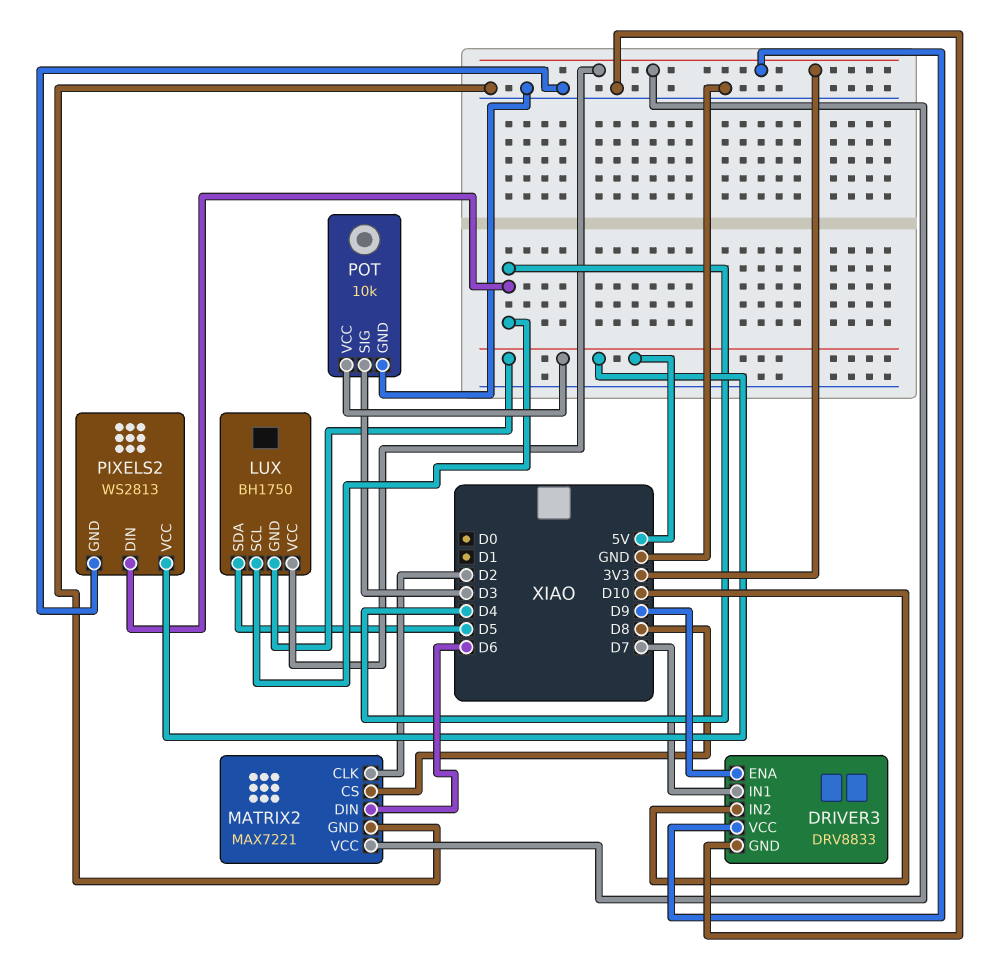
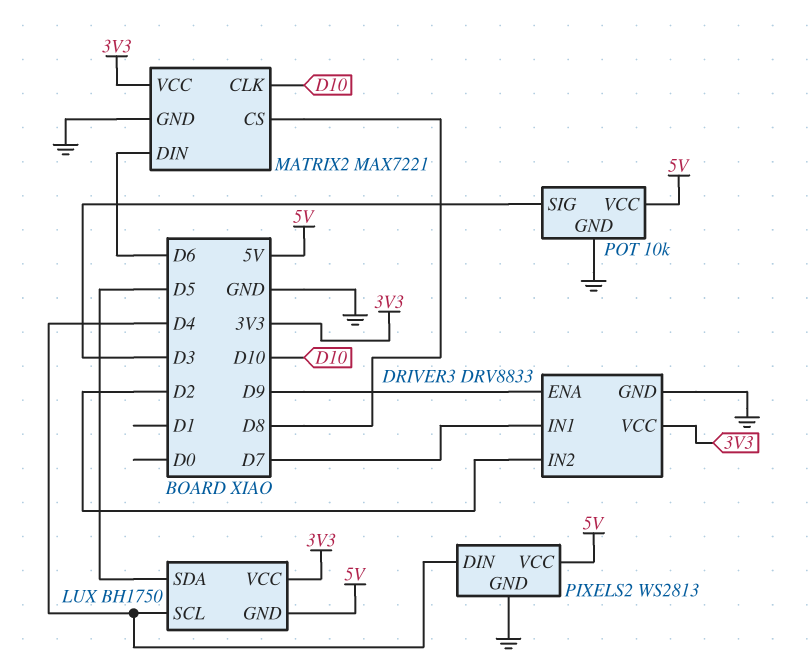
DRIVER3 pin IN2: D10 -> D2
MATRIX2 pin CLK: D2 -> D10

